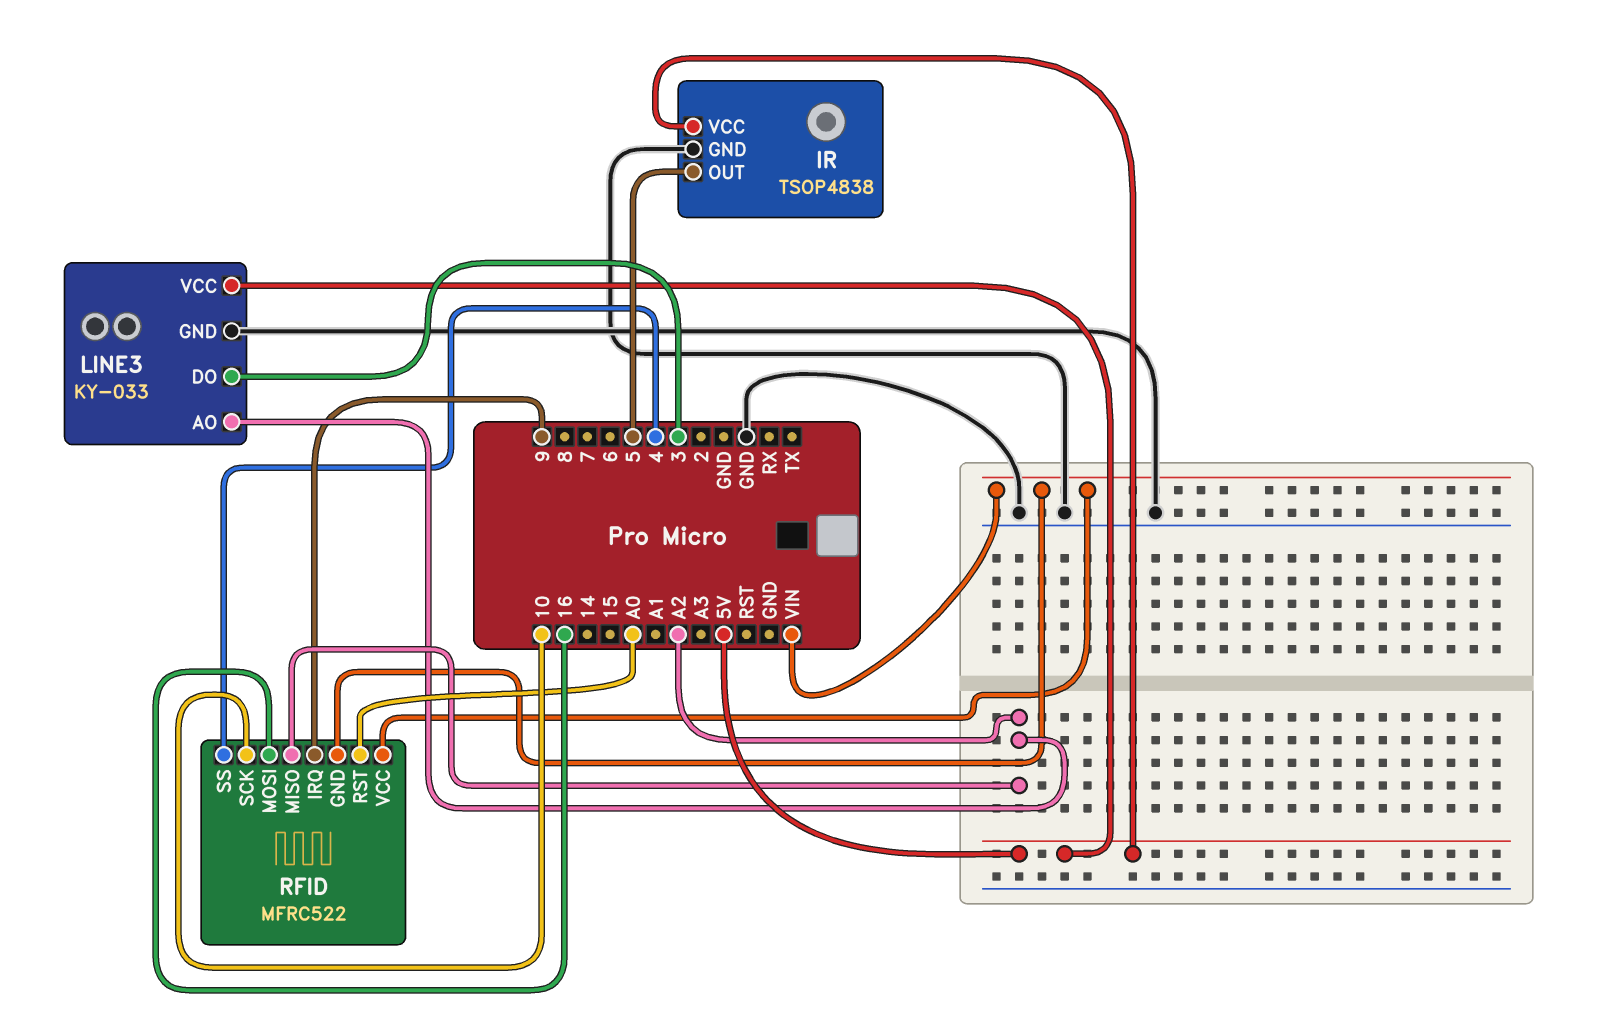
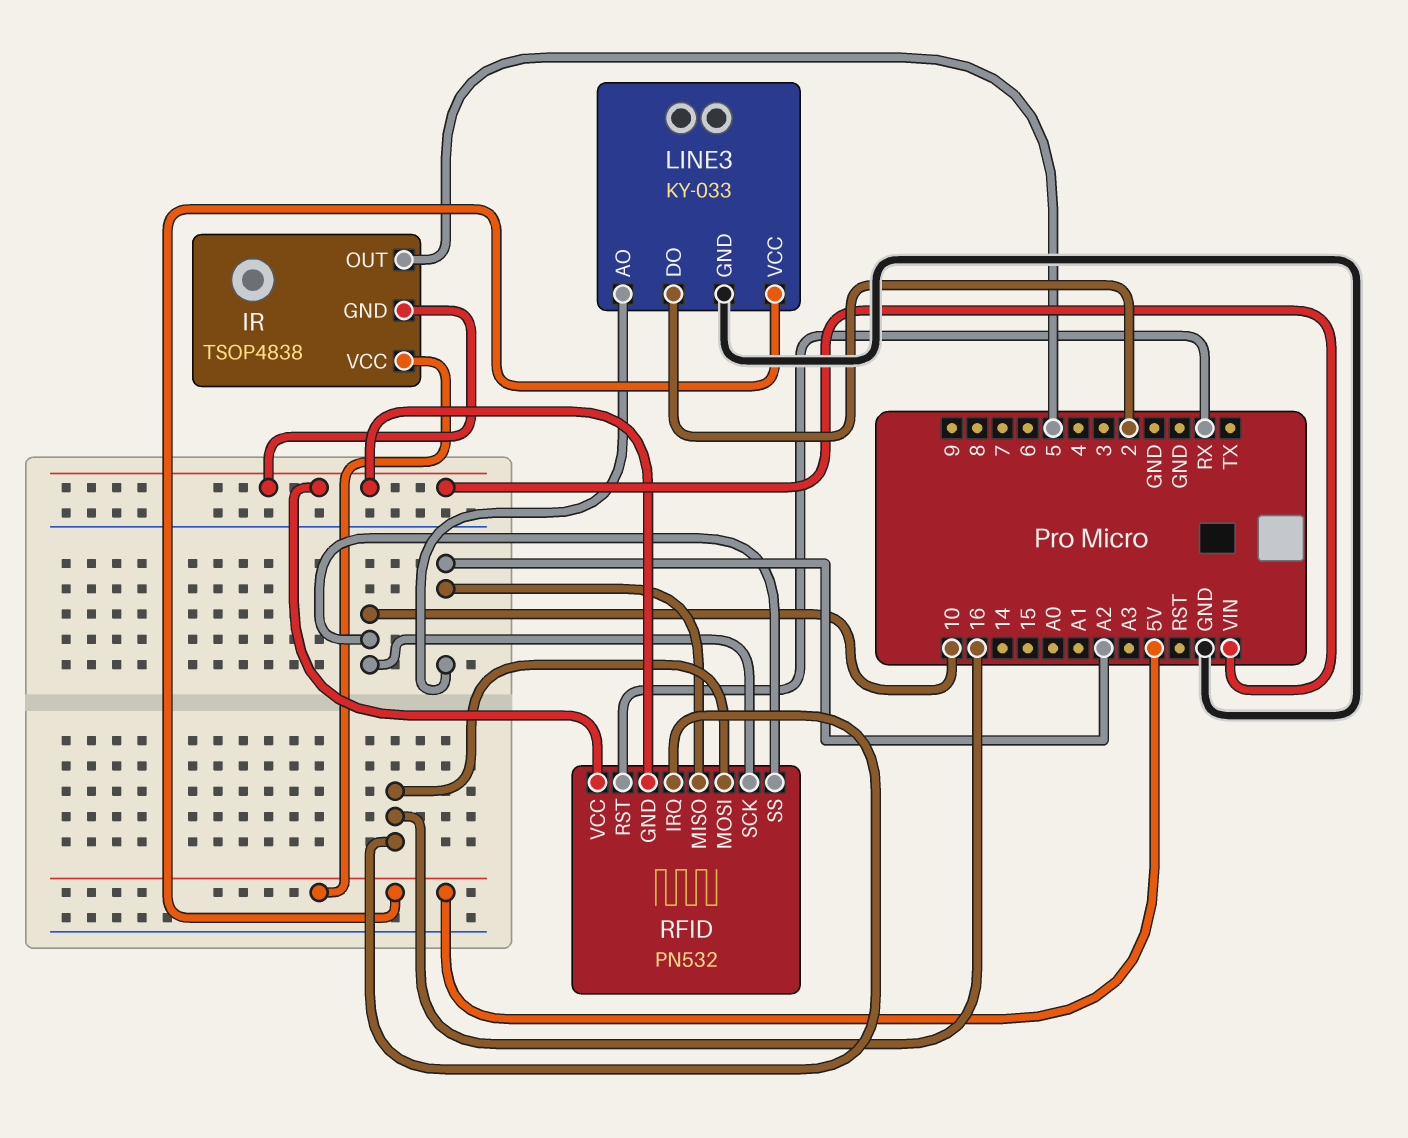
IR pin GND: GND -> VIN
LINE3 pin DO: 3 -> 2
RFID: MFRC522 -> PN532
RFID pin IRQ: 9 -> 16
RFID pin RST: A0 -> RX
RFID pin SS: 4 -> 10

